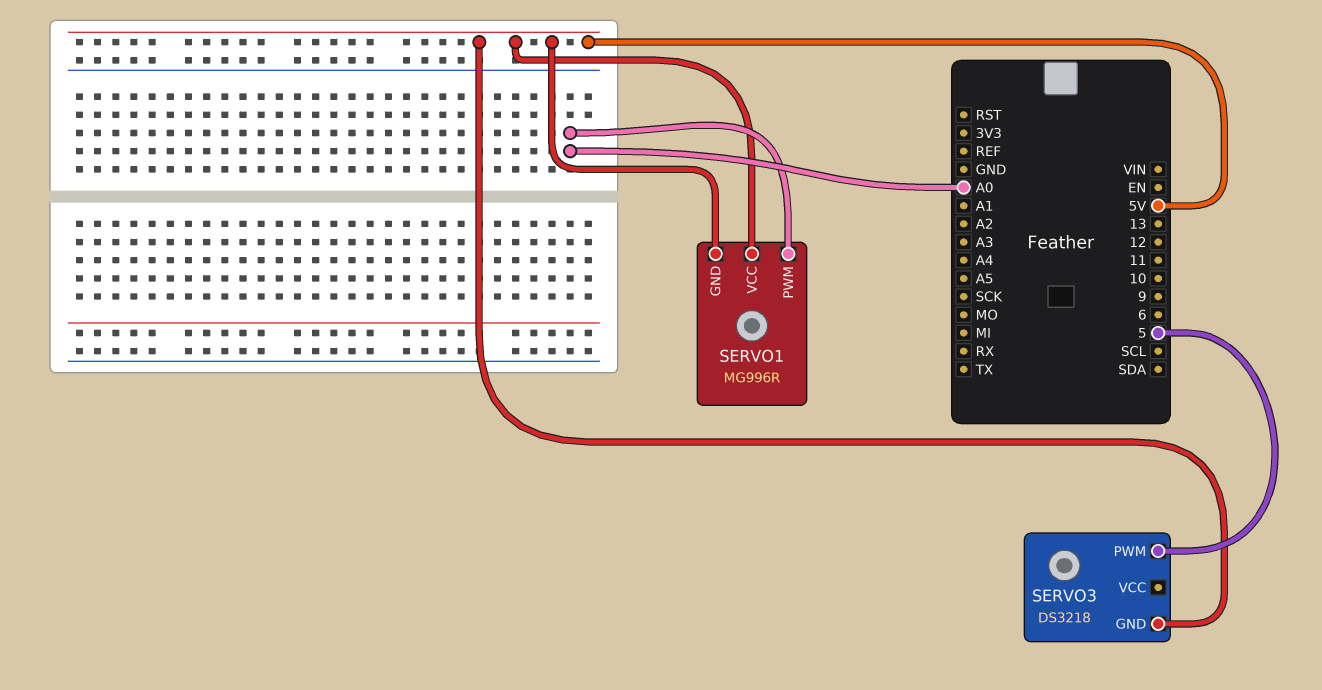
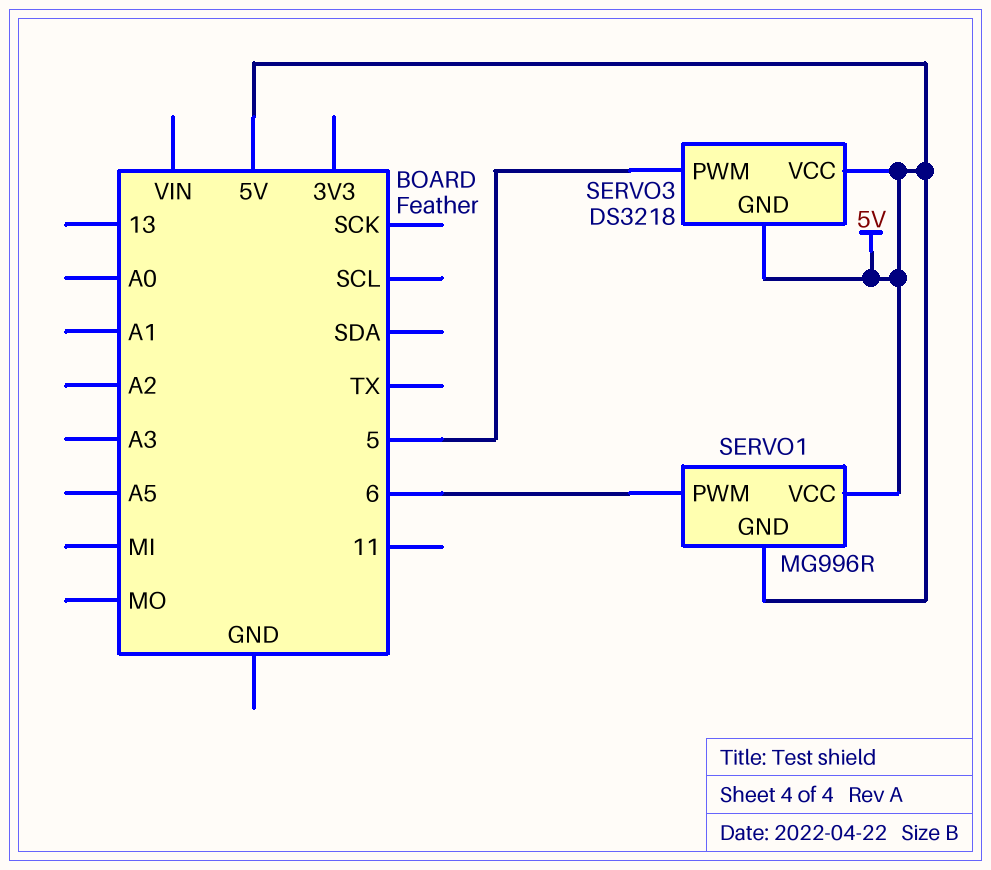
SERVO1 pin PWM: A0 -> 6
SERVO3 pin VCC: none -> 5V

